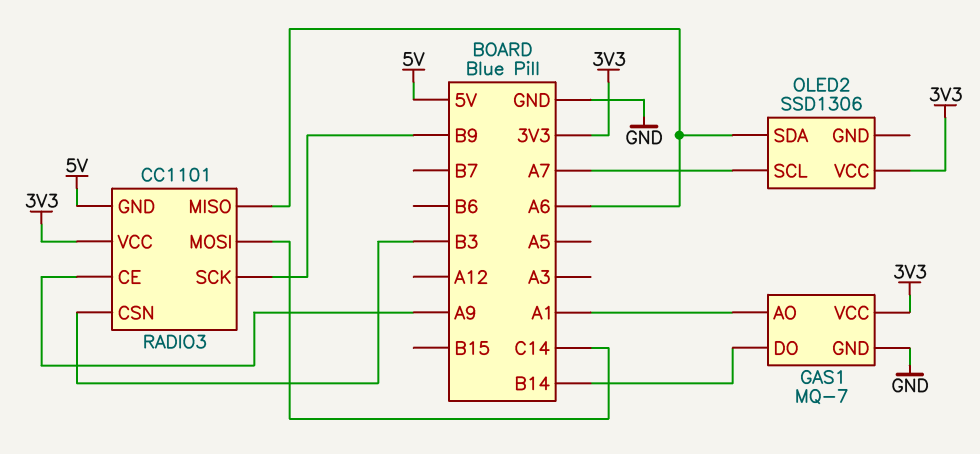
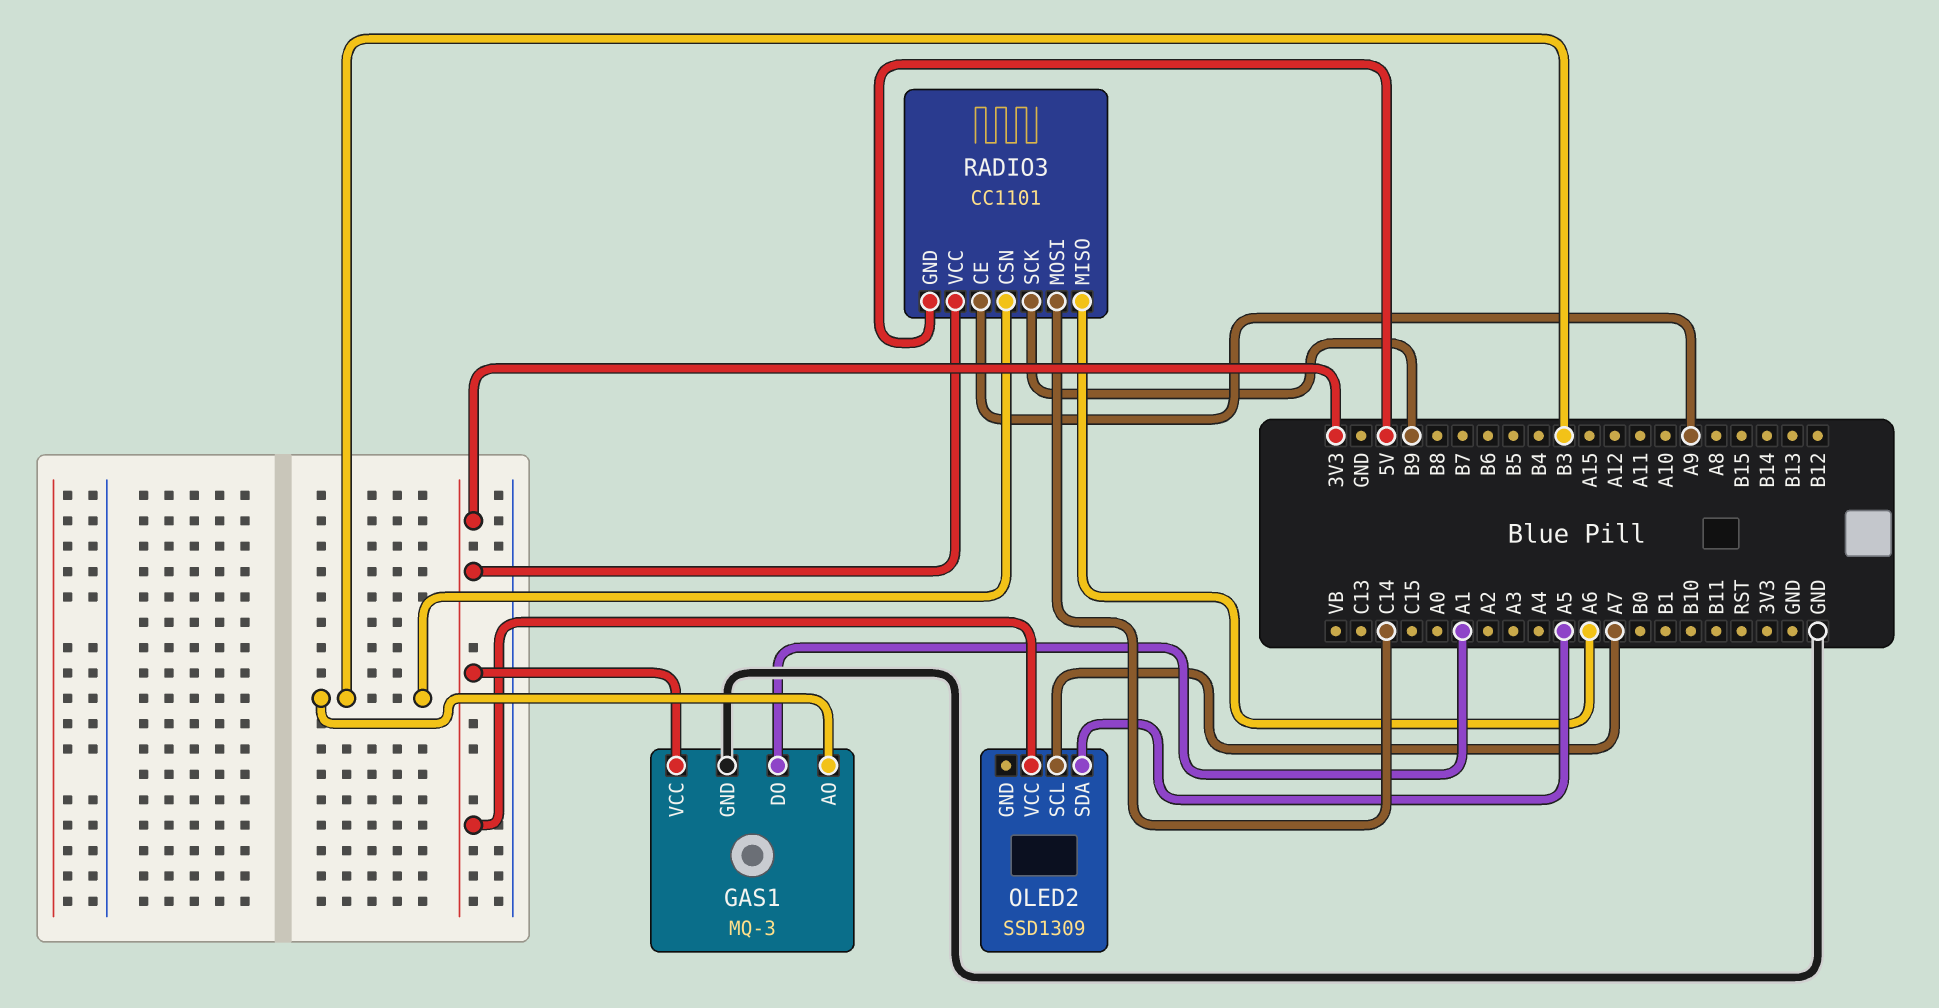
GAS1: MQ-7 -> MQ-3
GAS1 pin AO: A1 -> B3
GAS1 pin DO: B14 -> A1
OLED2: SSD1306 -> SSD1309
OLED2 pin SDA: A6 -> A5

